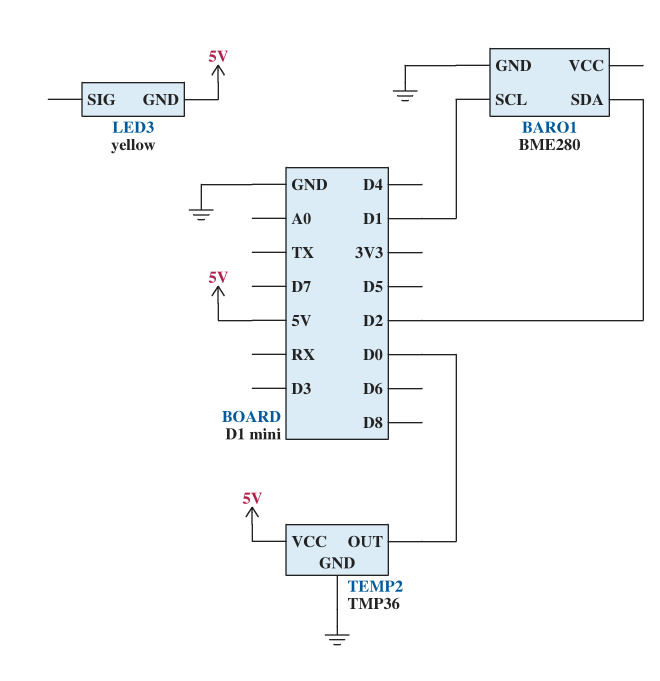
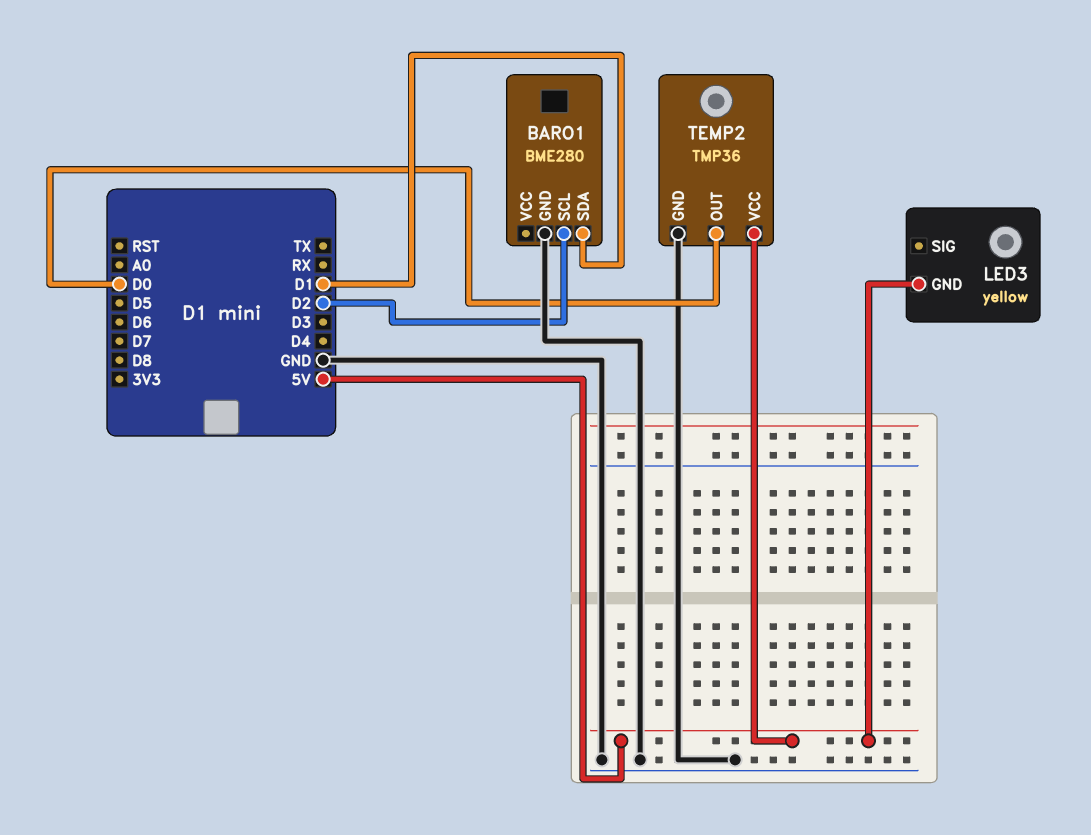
BARO1 pin SCL: D1 -> D2
BARO1 pin SDA: D2 -> D1

